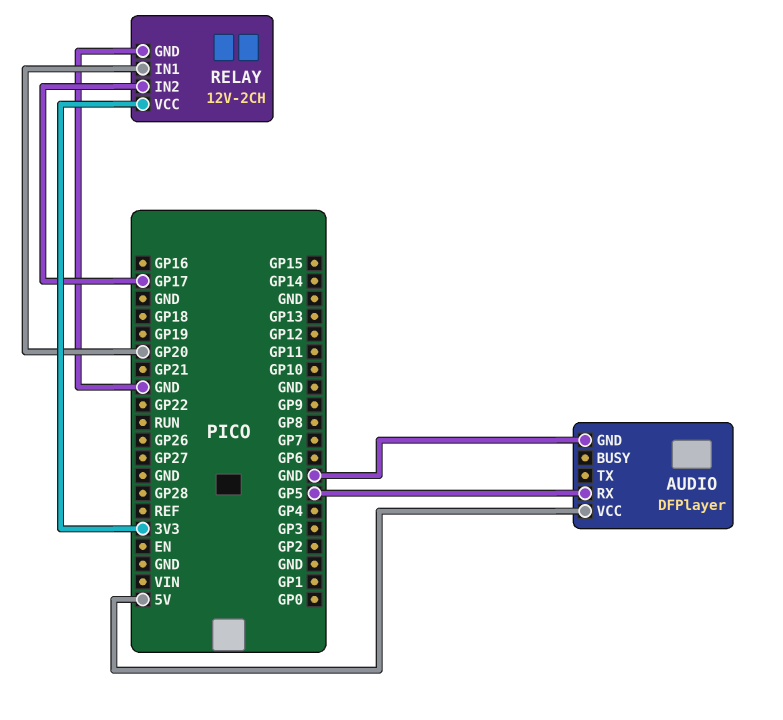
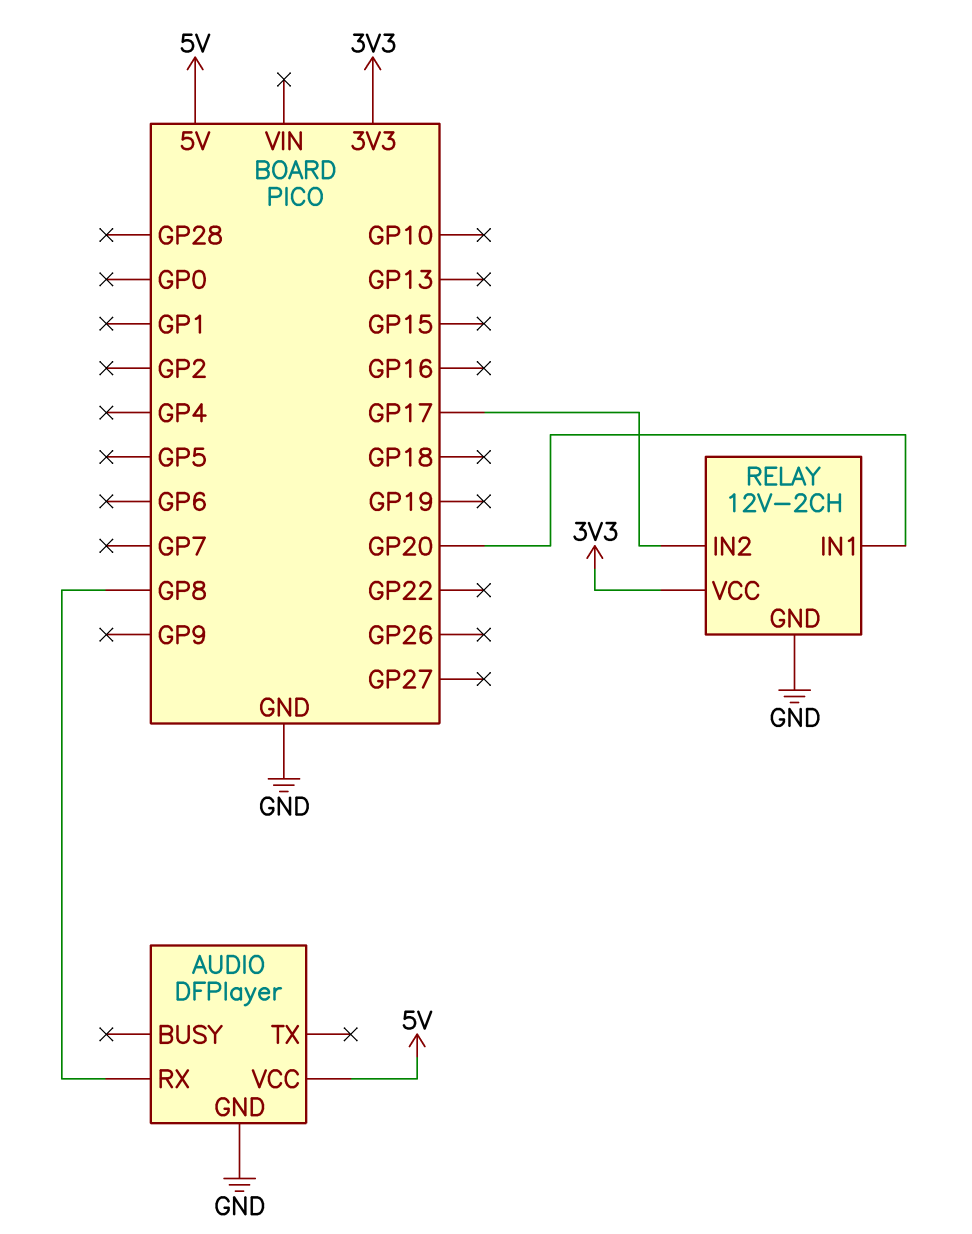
AUDIO pin RX: GP5 -> GP8

